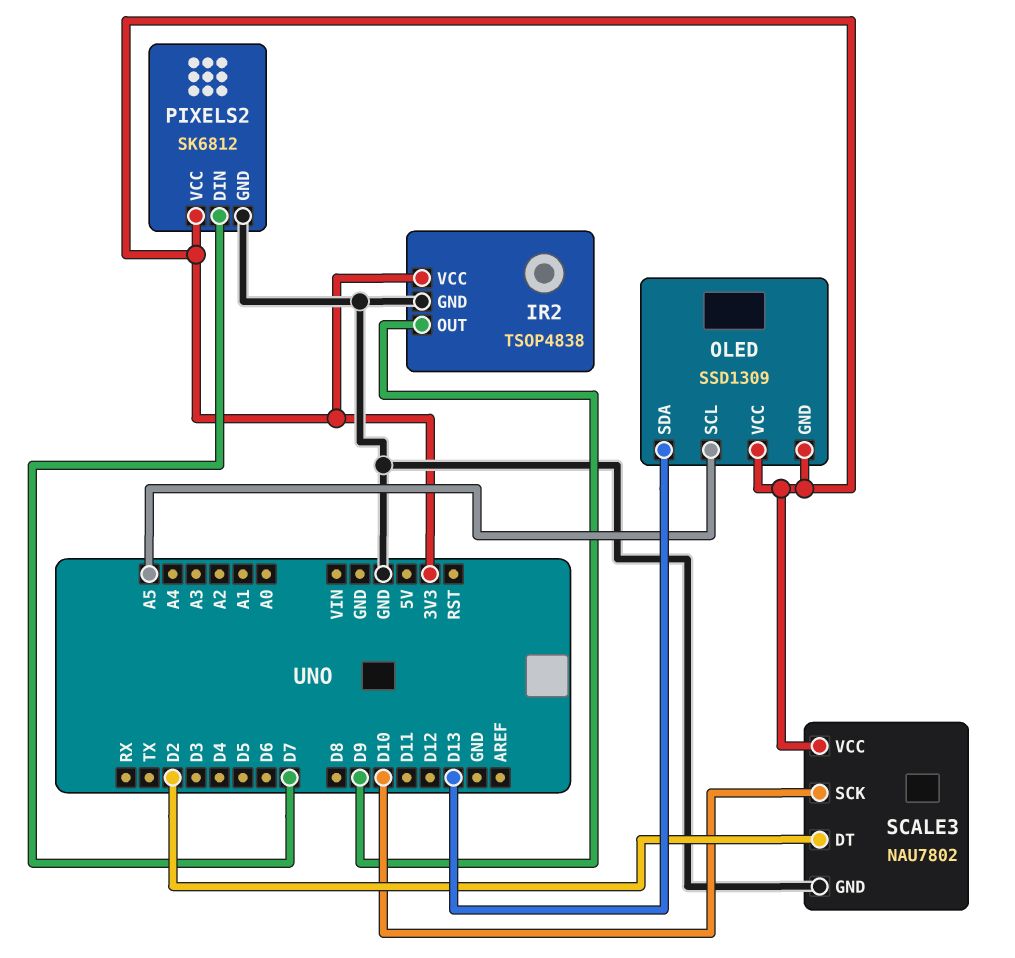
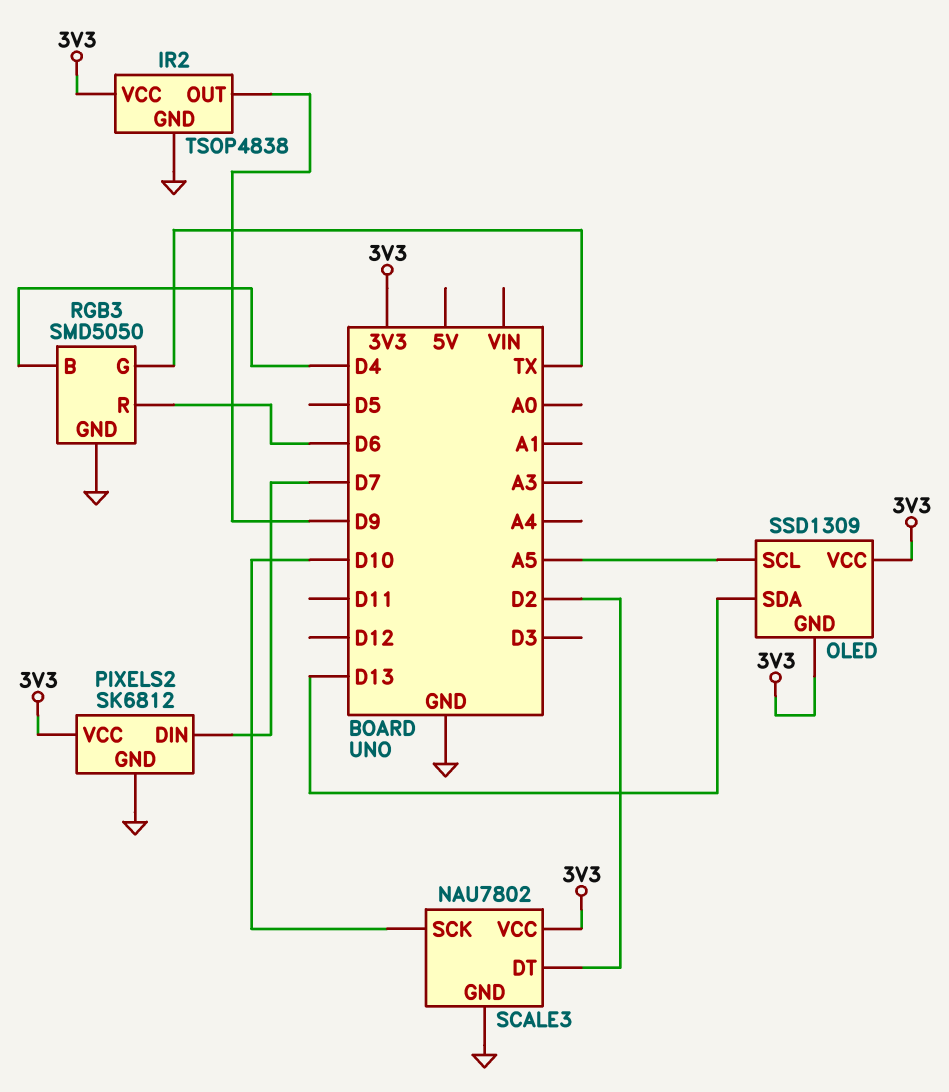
RGB3: none -> SMD5050
RGB3 pin B: none -> D4
RGB3 pin G: none -> TX
RGB3 pin GND: none -> GND
RGB3 pin R: none -> D6

